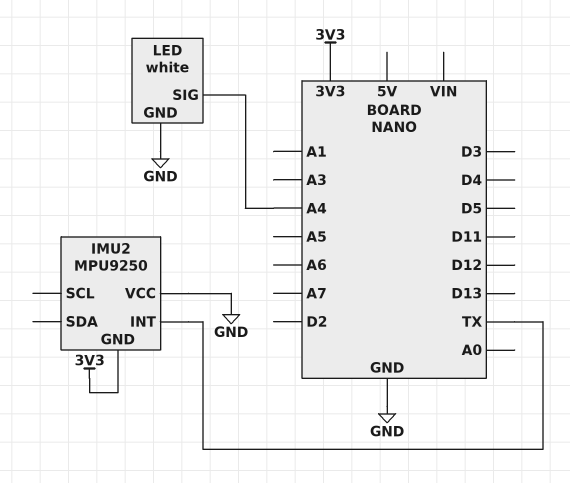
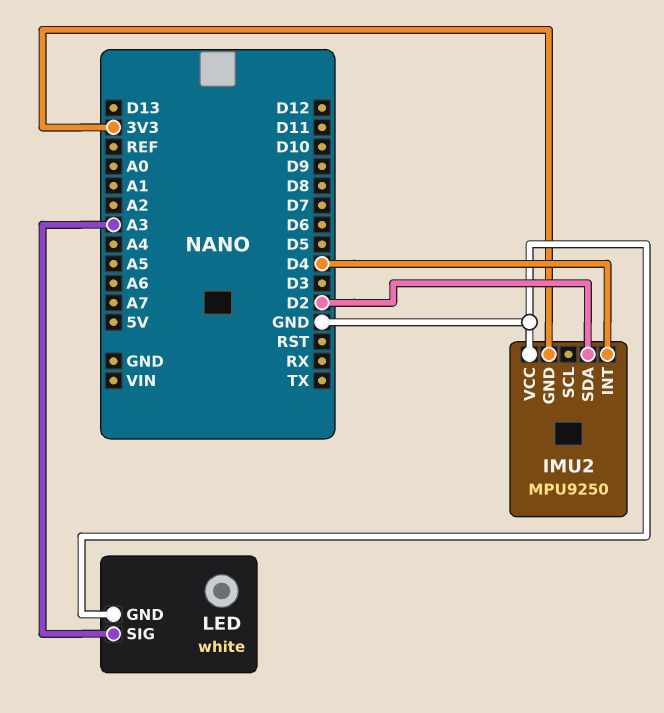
IMU2 pin INT: TX -> D4
IMU2 pin SDA: none -> D2
LED pin SIG: A4 -> A3

